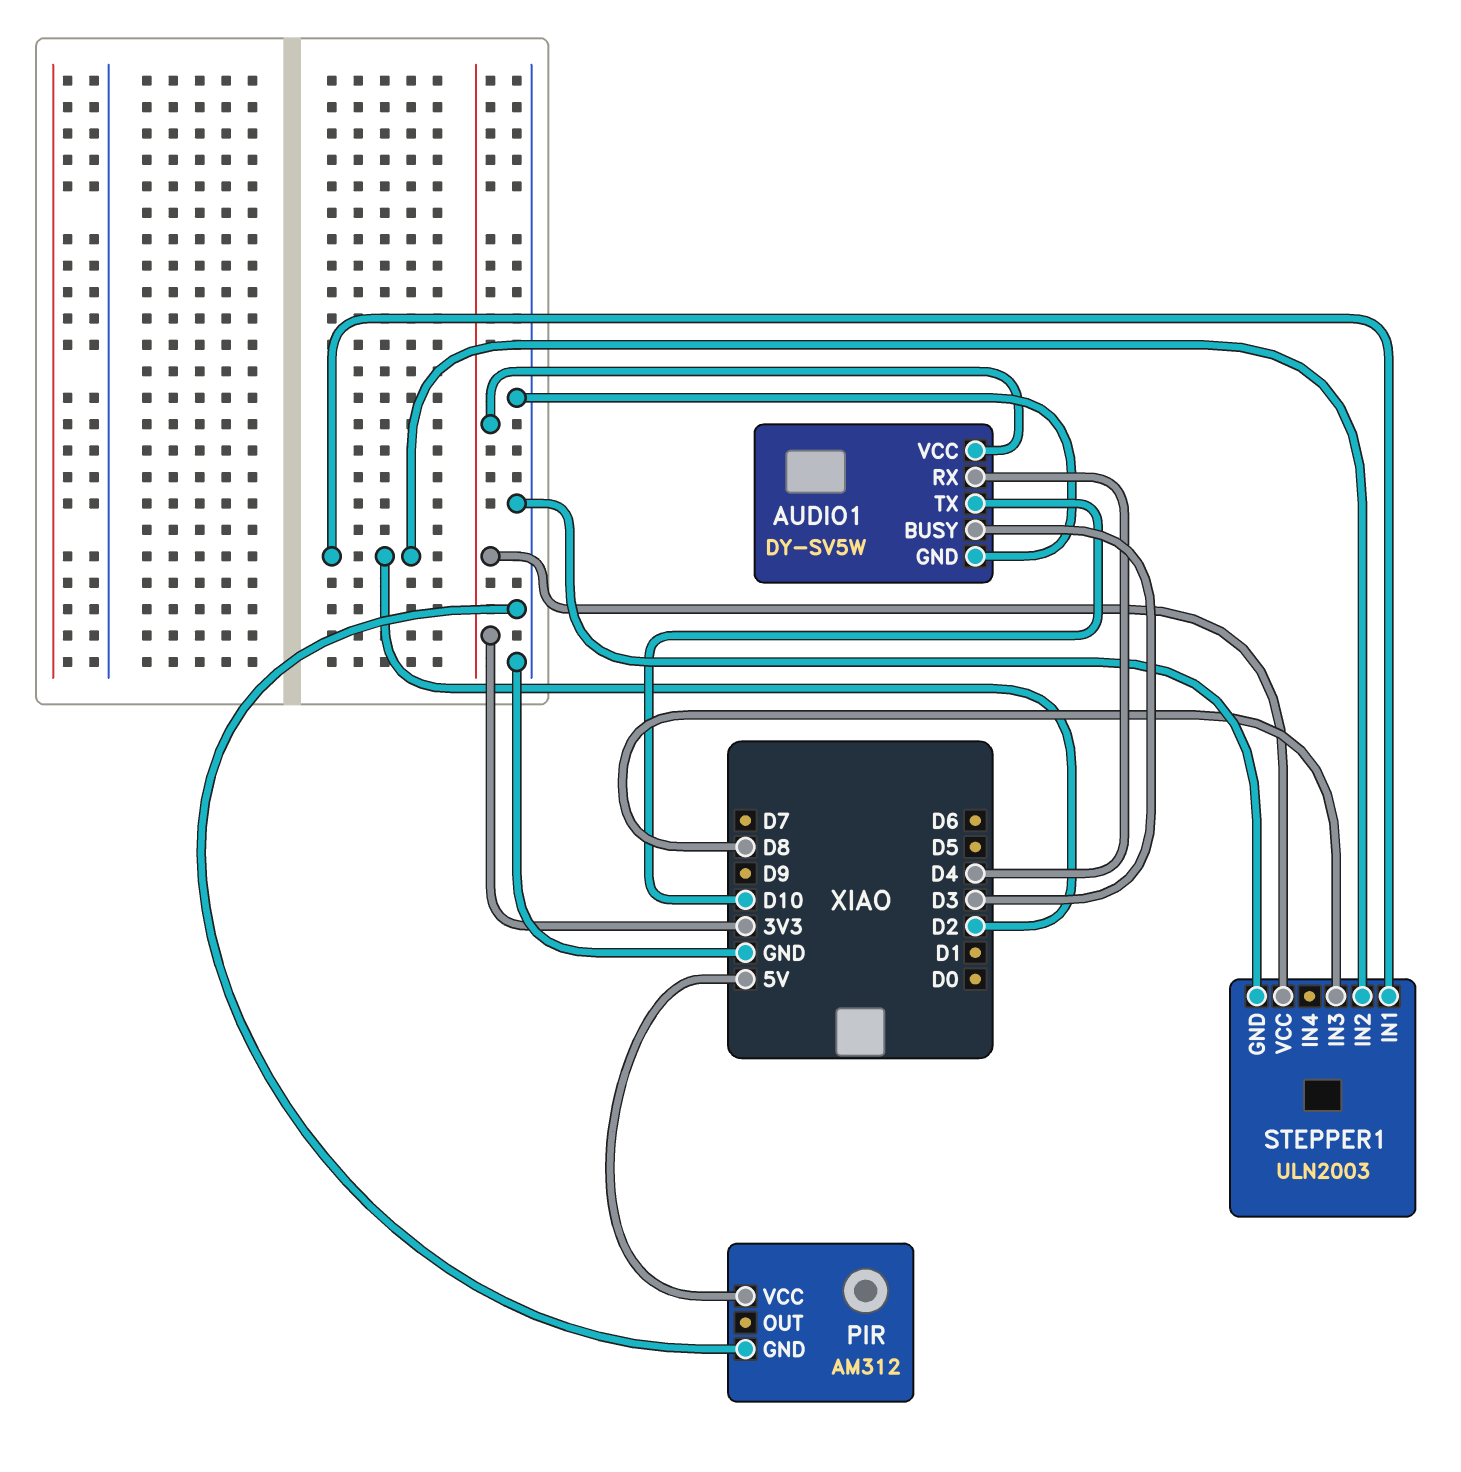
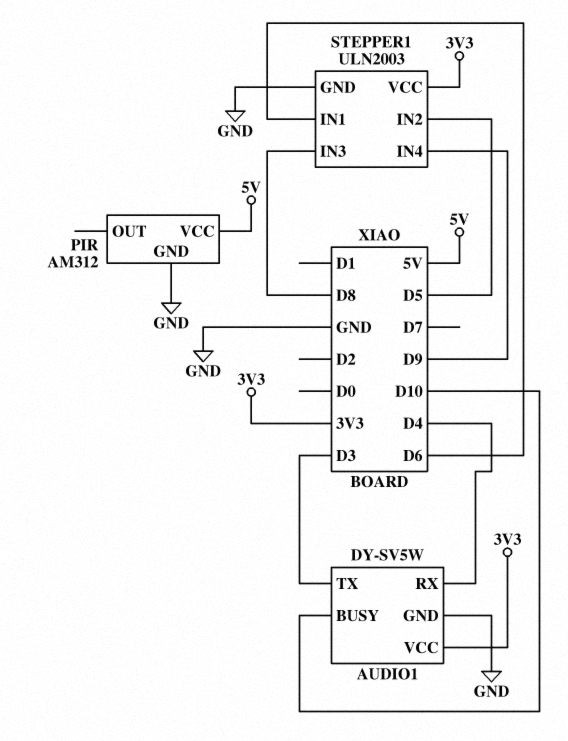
AUDIO1 pin BUSY: D3 -> D10
AUDIO1 pin TX: D10 -> D3
STEPPER1 pin IN1: D2 -> D6
STEPPER1 pin IN2: D2 -> D5
STEPPER1 pin IN4: none -> D9

